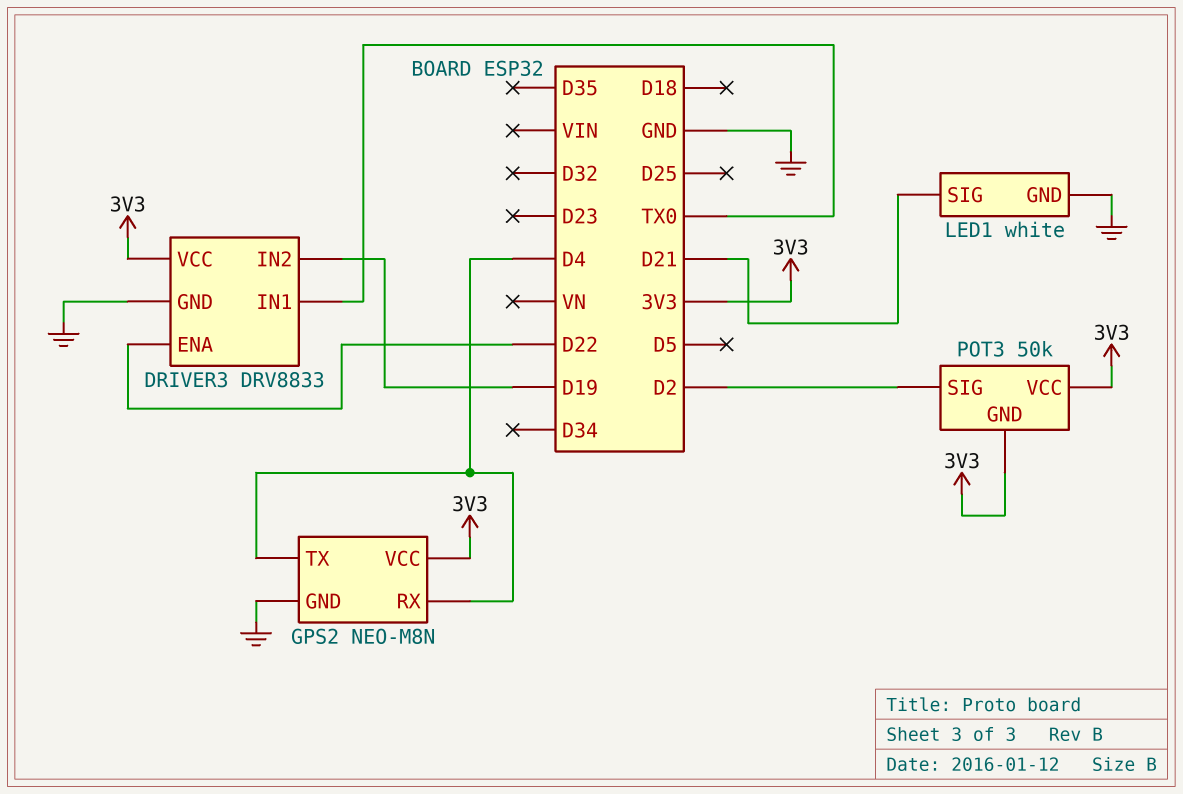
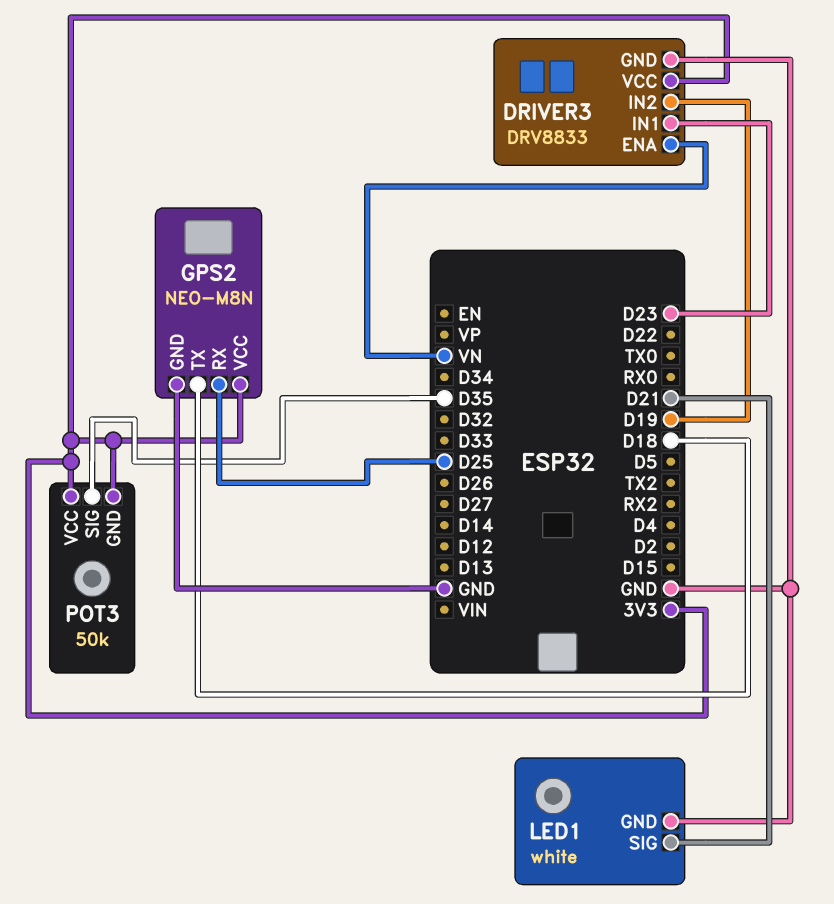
DRIVER3 pin ENA: D22 -> VN
DRIVER3 pin IN1: TX0 -> D23
GPS2 pin RX: D4 -> D25
GPS2 pin TX: D4 -> D18
POT3 pin SIG: D2 -> D35

